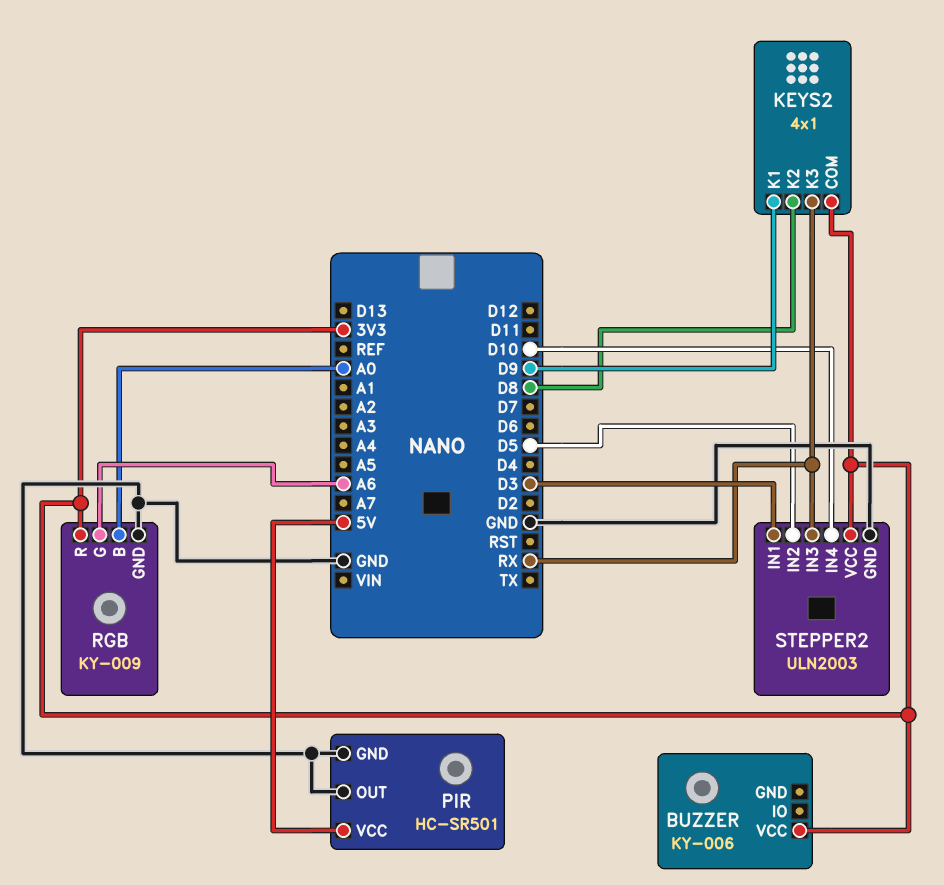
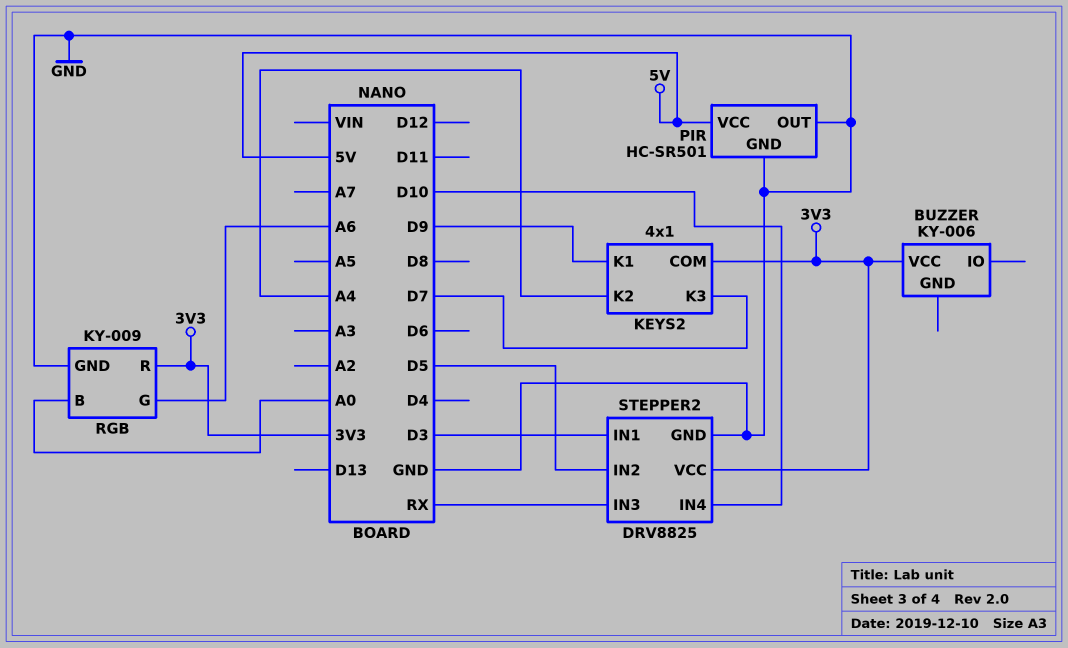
KEYS2 pin K2: D8 -> A4
KEYS2 pin K3: RX -> D7
STEPPER2: ULN2003 -> DRV8825

